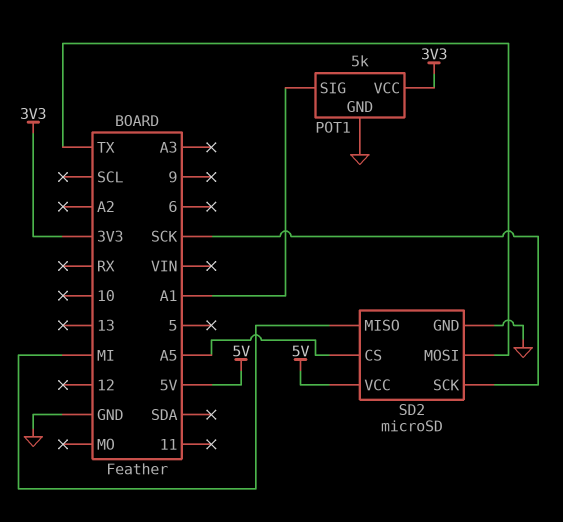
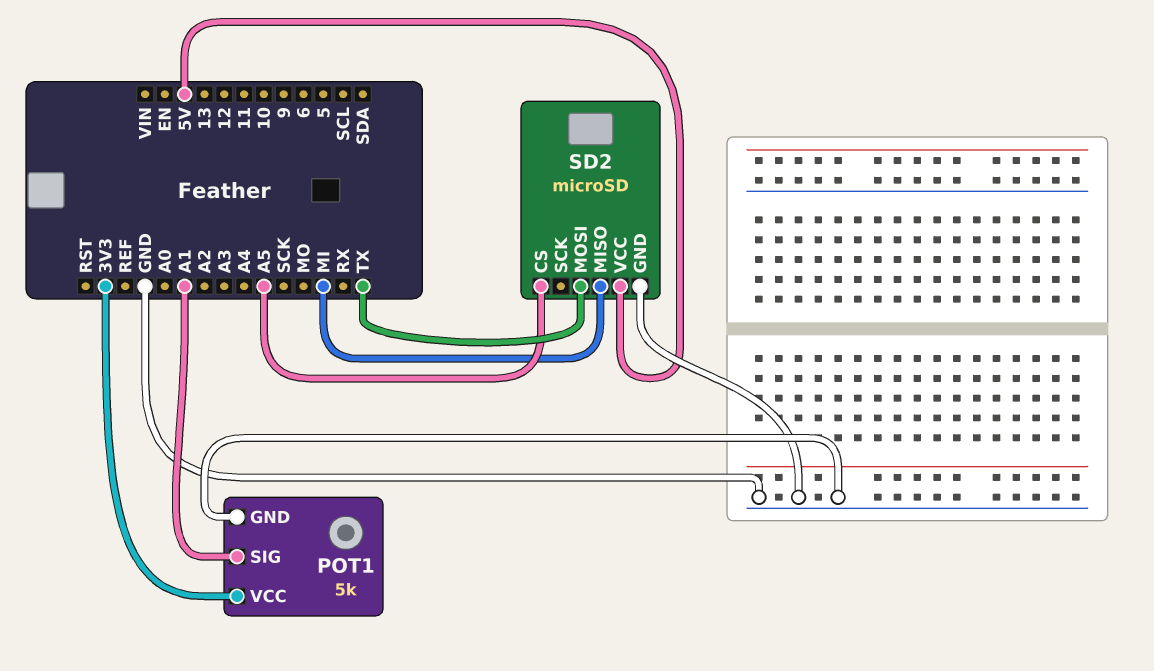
SD2 pin SCK: SCK -> none

